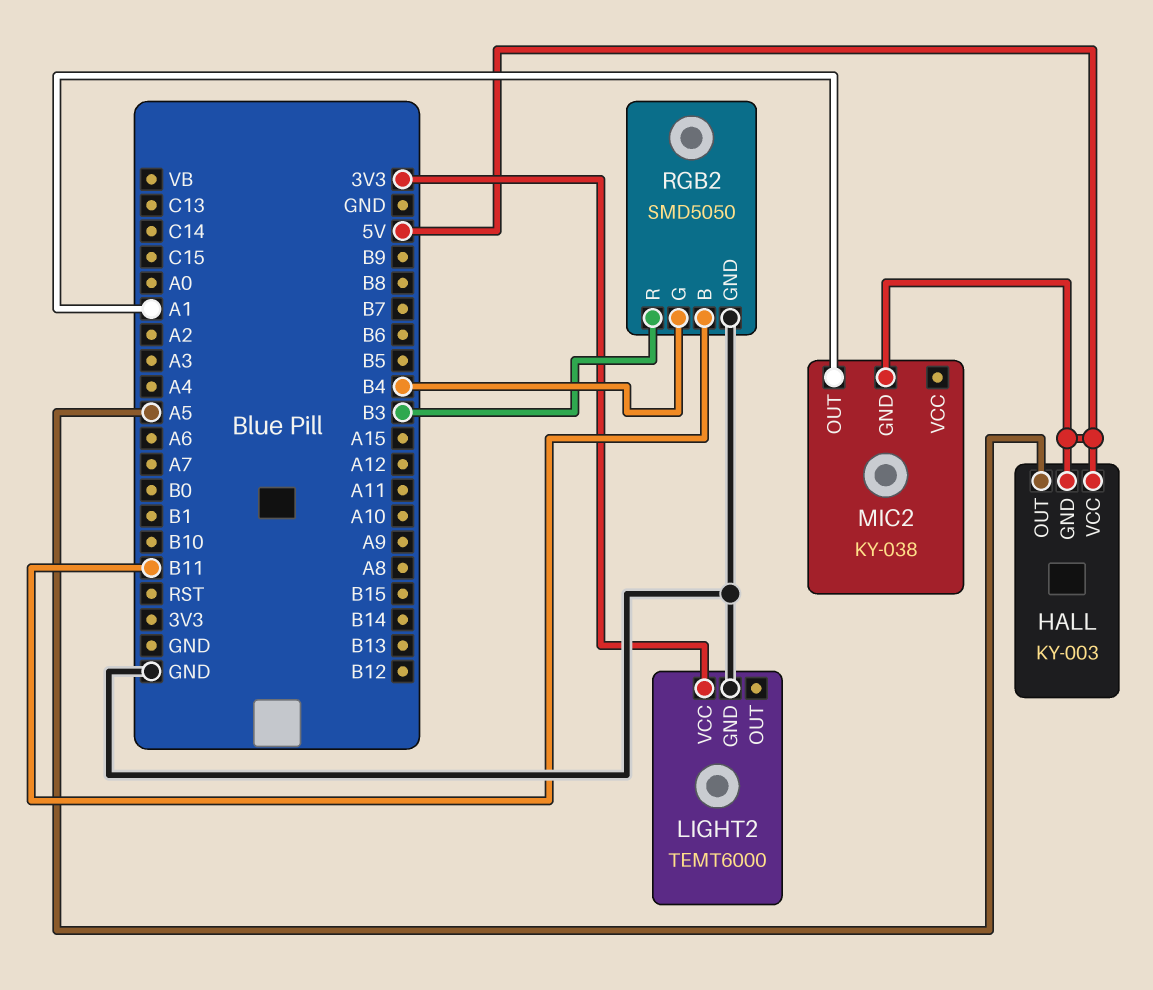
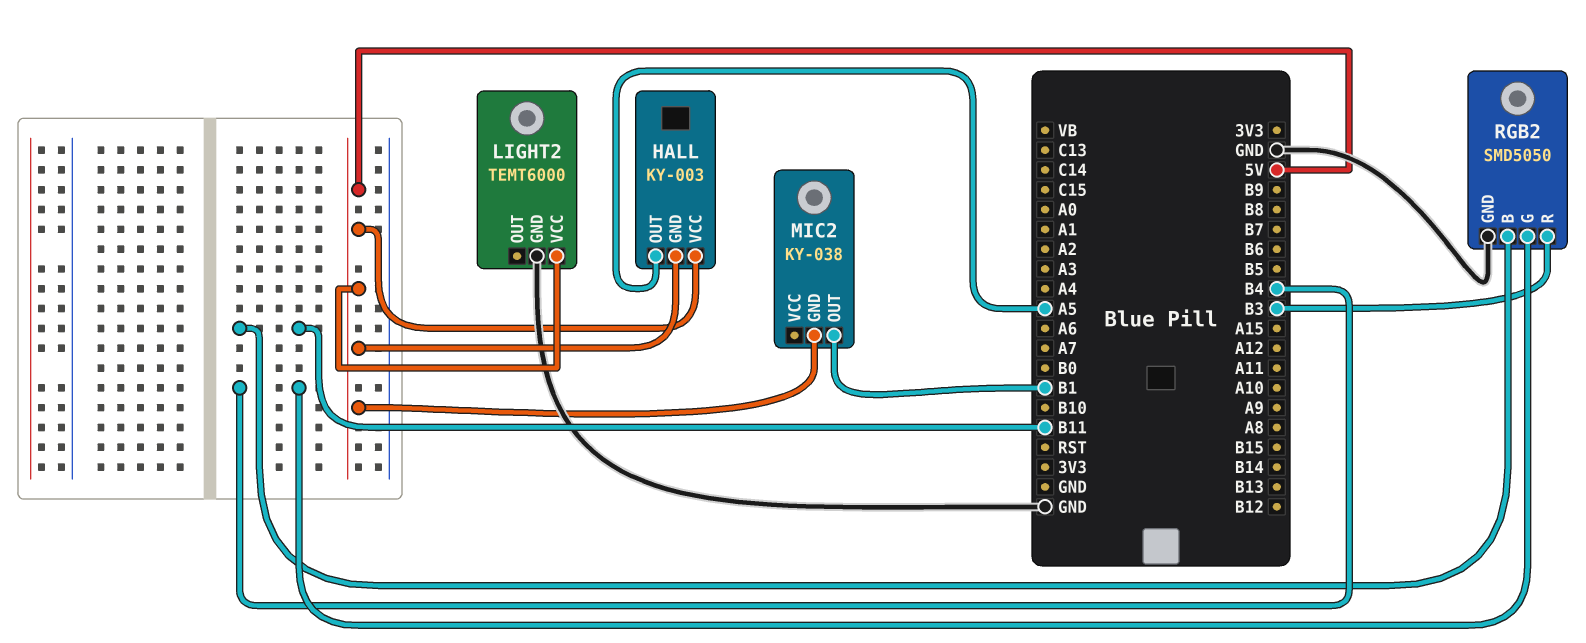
LIGHT2 pin VCC: 3V3 -> 5V
MIC2 pin OUT: A1 -> B1

